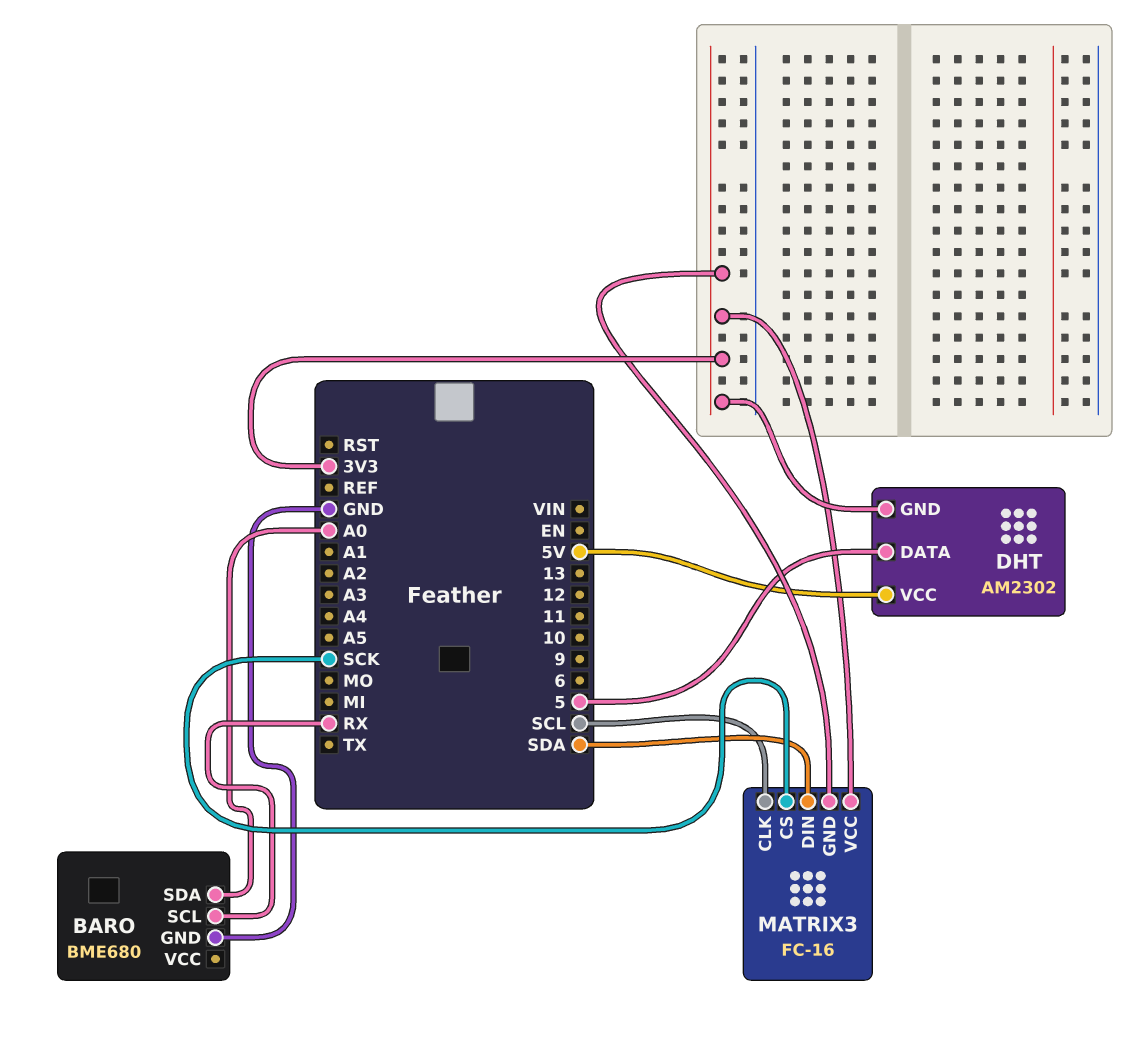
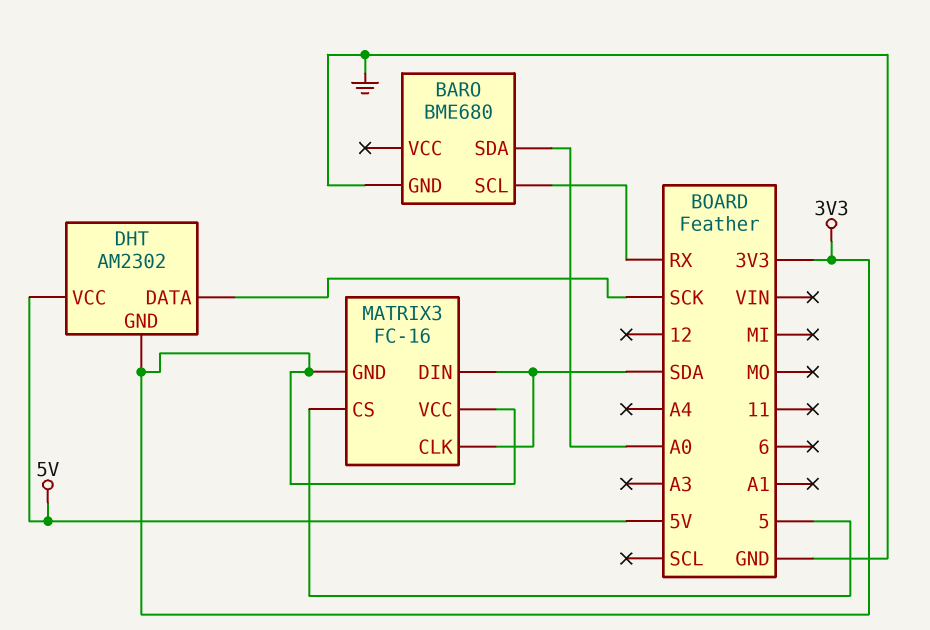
DHT pin DATA: 5 -> SCK
MATRIX3 pin CLK: SCL -> SDA
MATRIX3 pin CS: SCK -> 5

